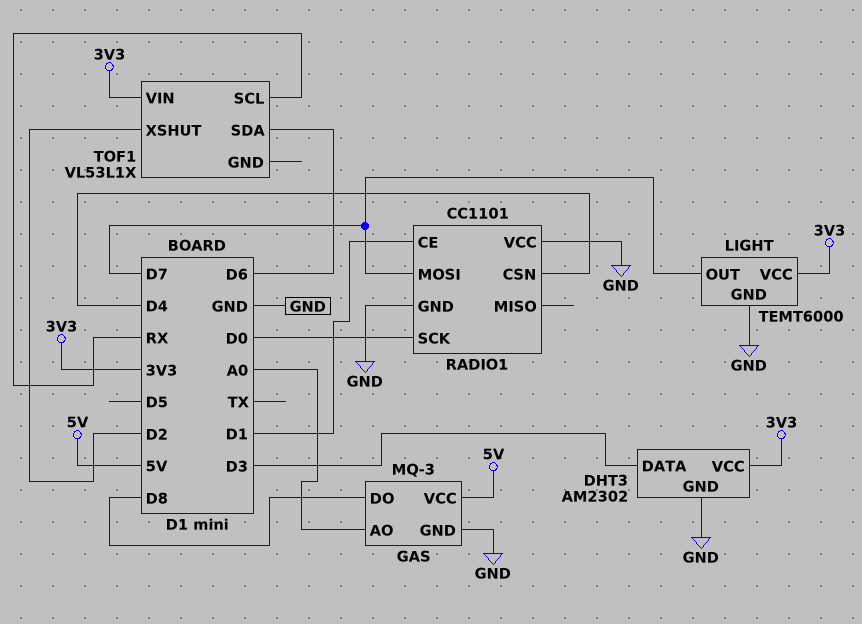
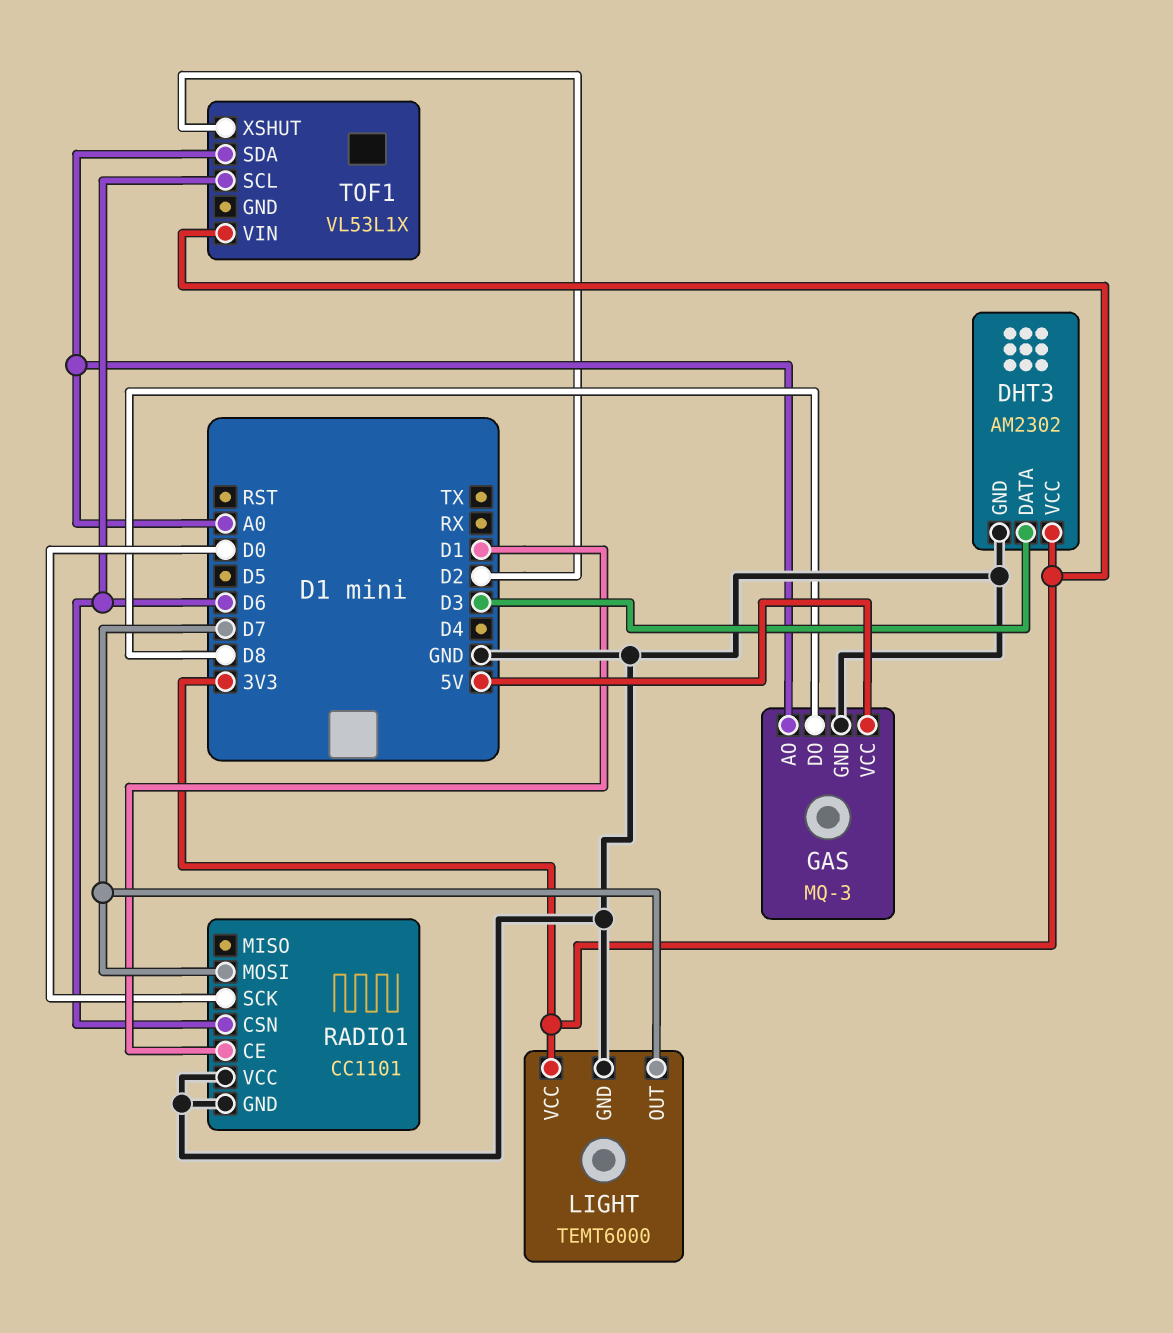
RADIO1 pin CSN: D4 -> D6
TOF1 pin SCL: RX -> D6
TOF1 pin SDA: D6 -> A0

